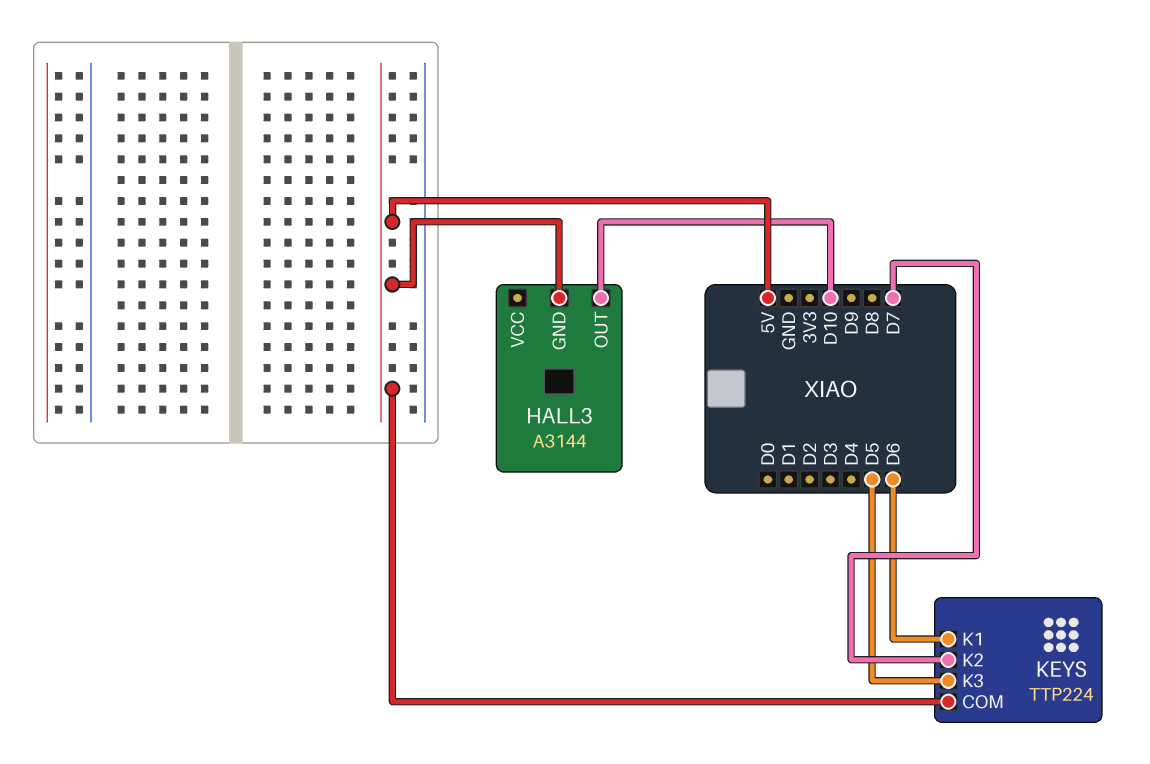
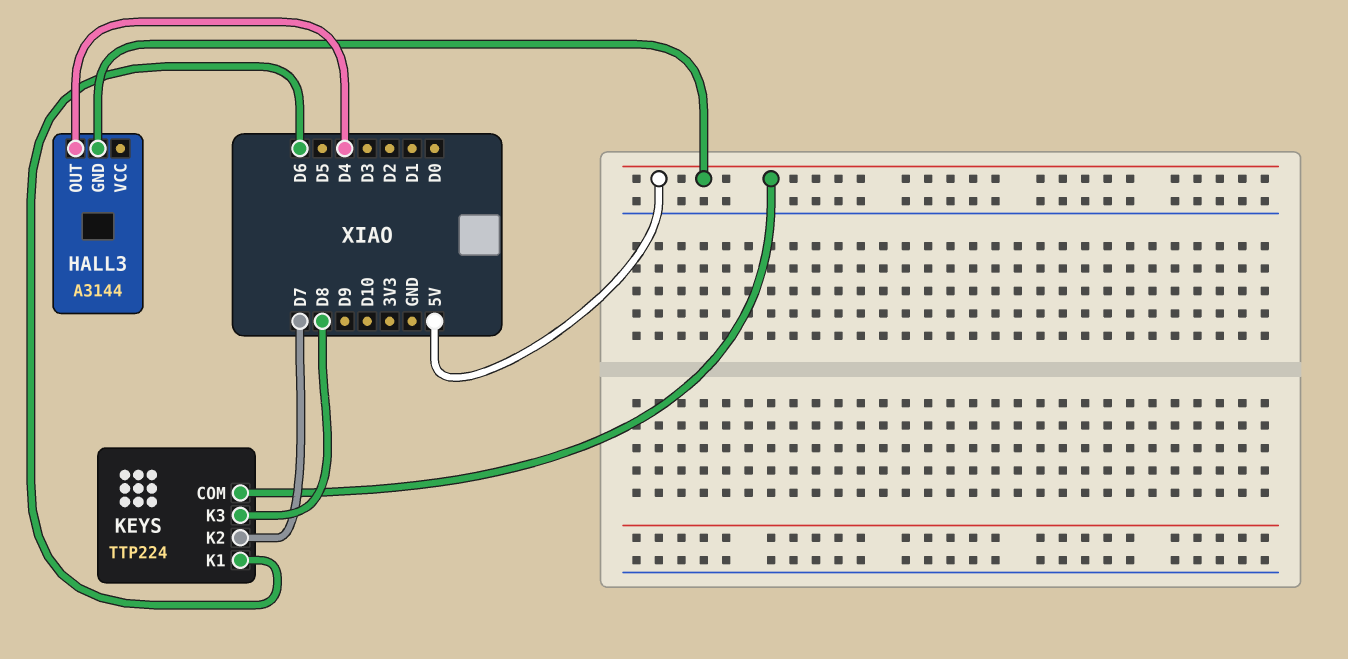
HALL3 pin OUT: D10 -> D4
KEYS pin K3: D5 -> D8

